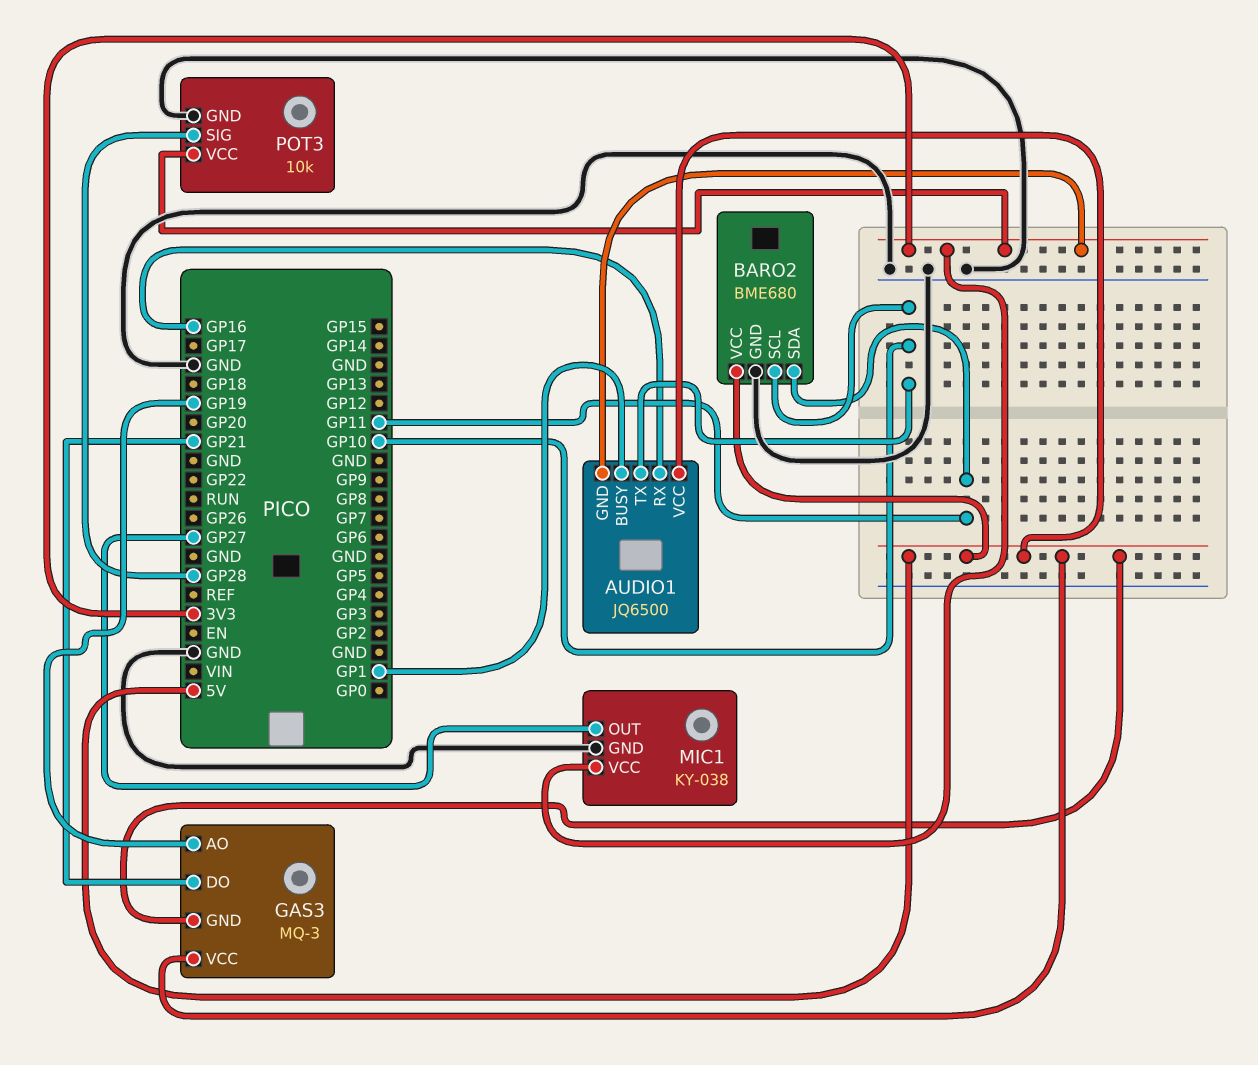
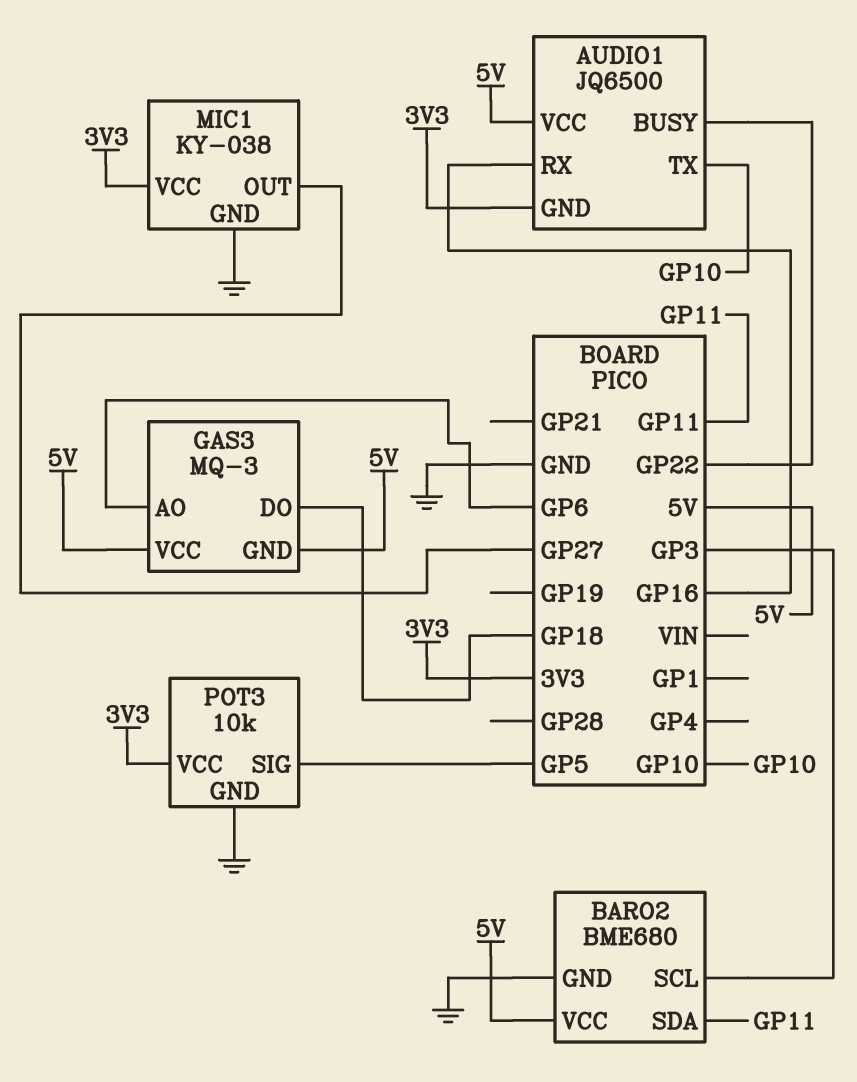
AUDIO1 pin BUSY: GP1 -> GP22
BARO2 pin SCL: GP10 -> GP3
GAS3 pin AO: GP19 -> GP6
GAS3 pin DO: GP21 -> GP18
POT3 pin SIG: GP28 -> GP5

